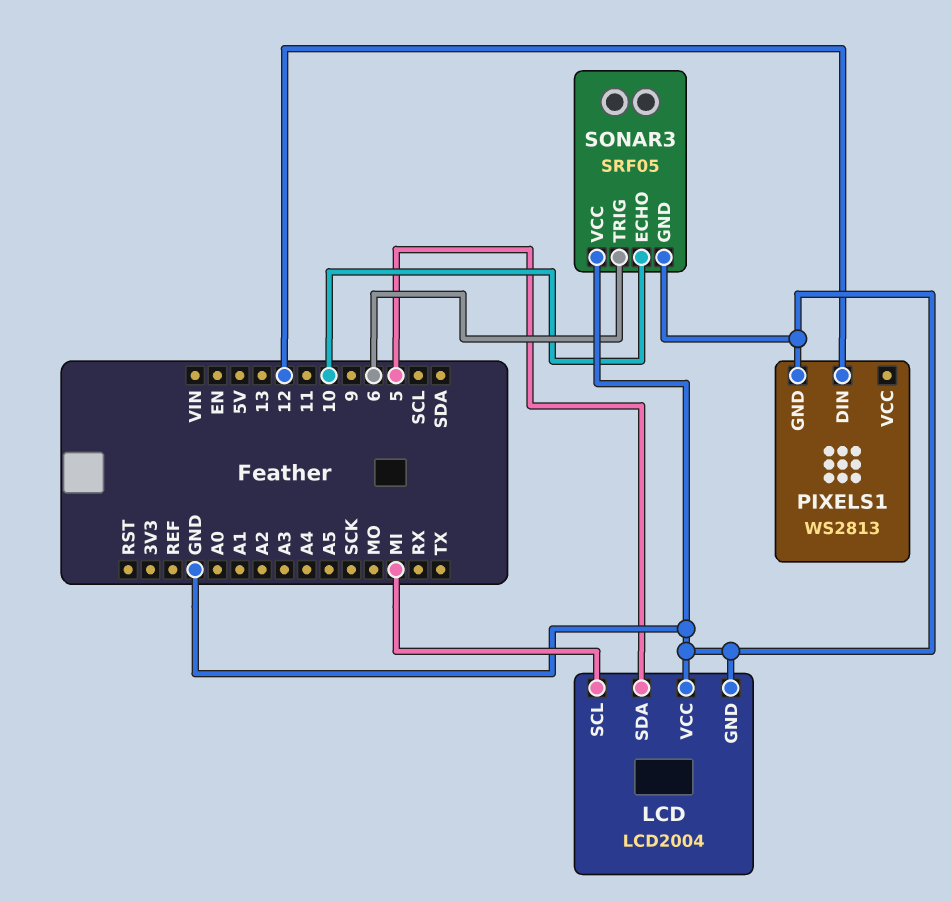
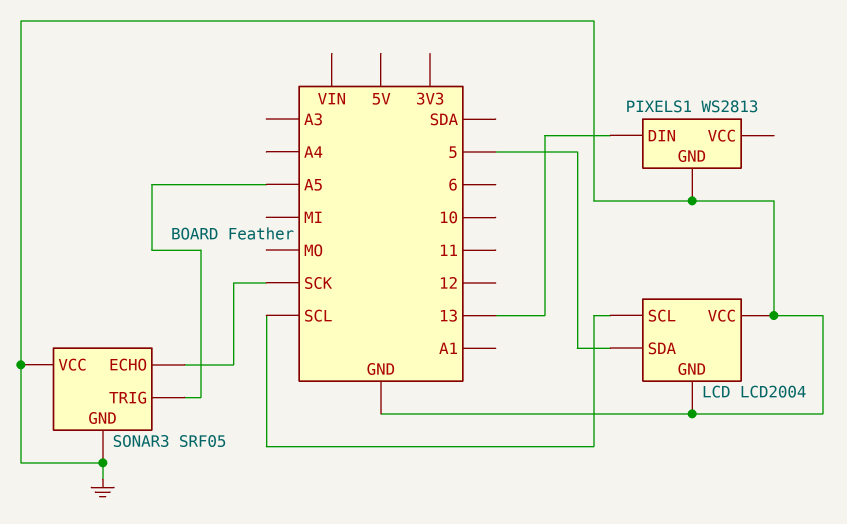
LCD pin SCL: MI -> SCL
PIXELS1 pin DIN: 12 -> 13
SONAR3 pin ECHO: 10 -> SCK
SONAR3 pin TRIG: 6 -> A5

